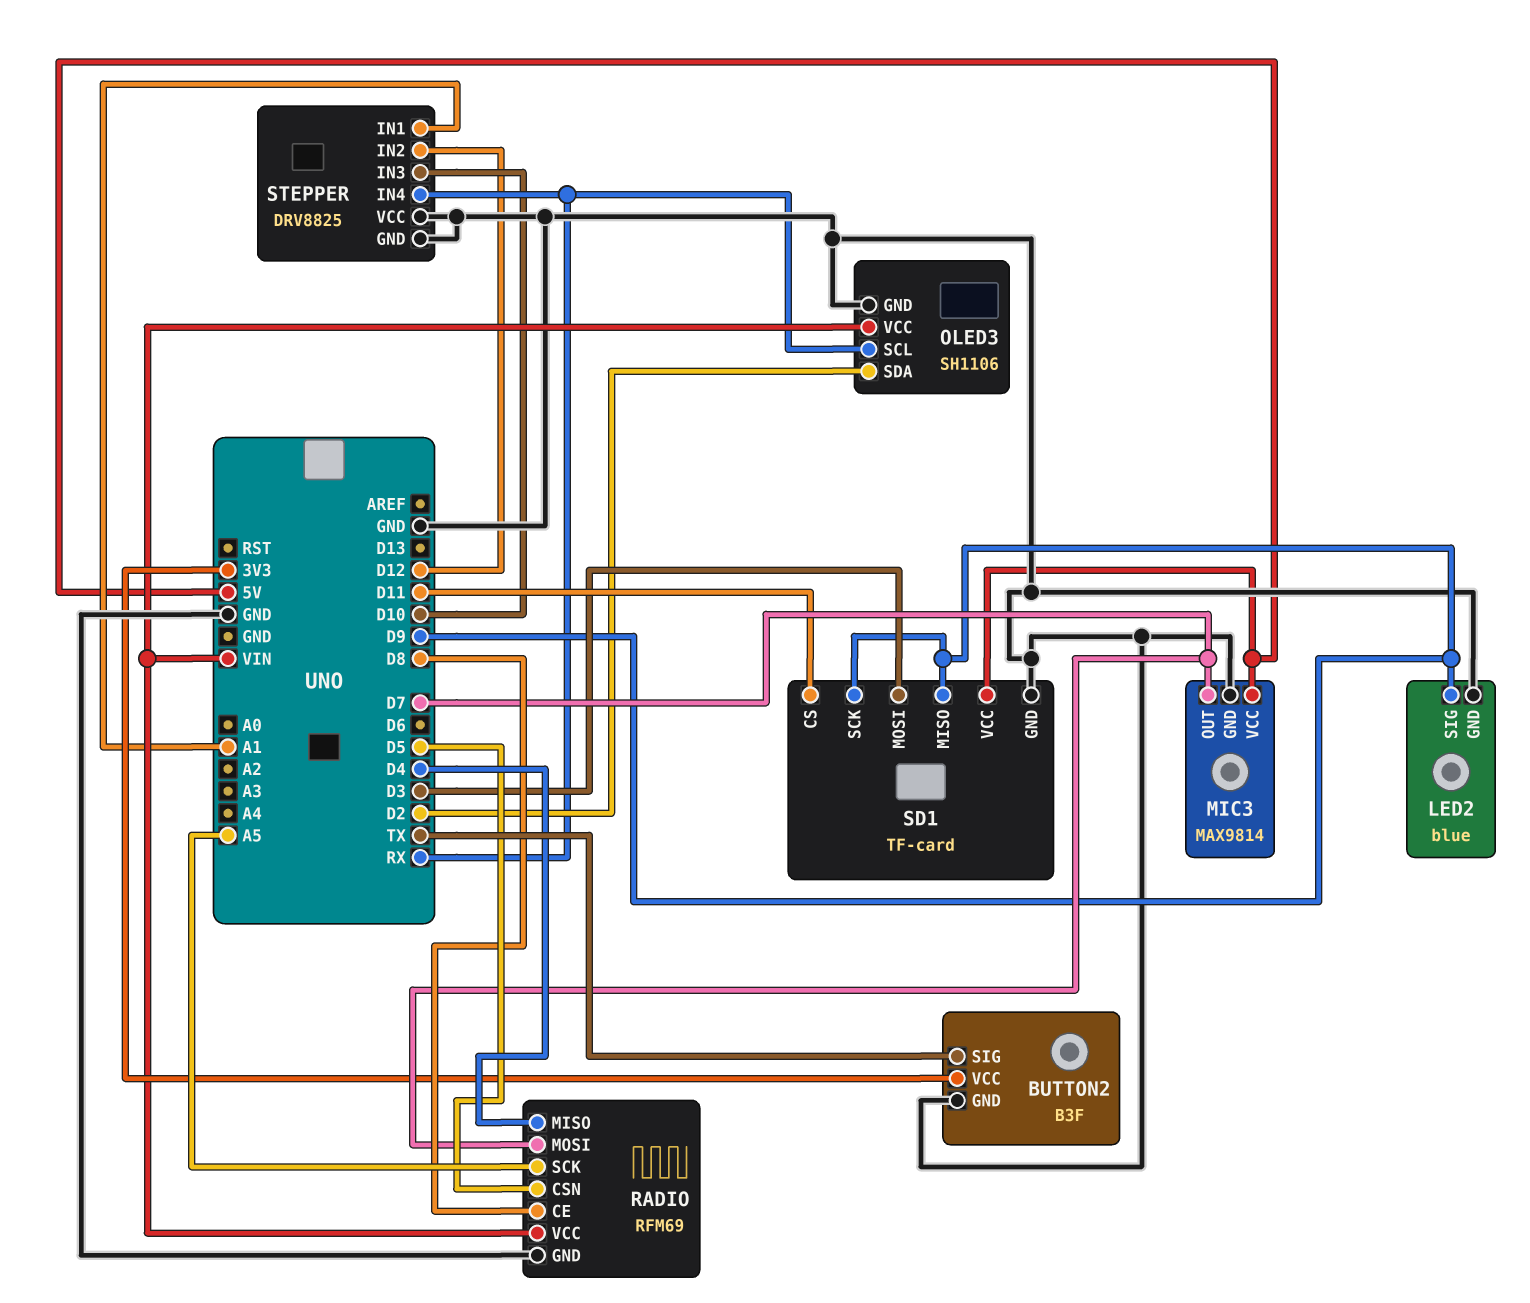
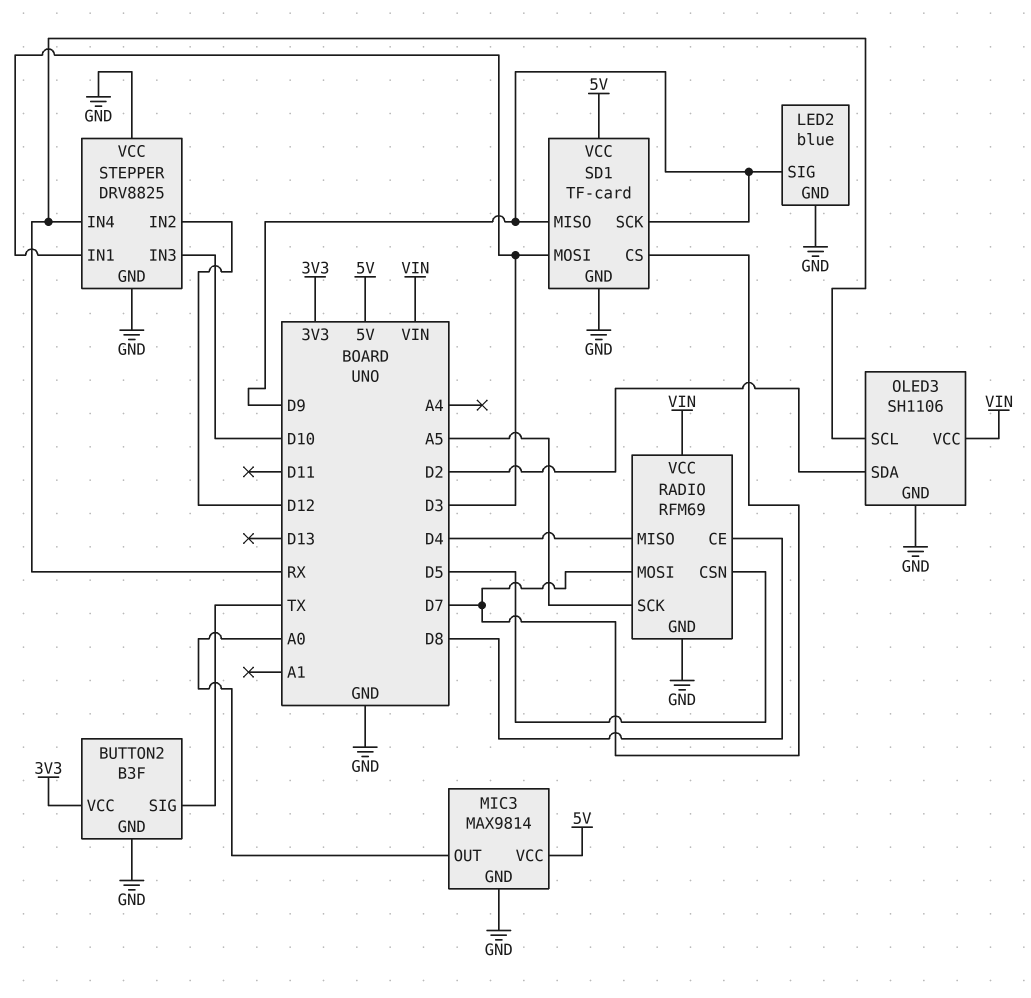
MIC3 pin OUT: D7 -> A0
SD1 pin CS: D11 -> D7
STEPPER pin IN1: A1 -> D3

